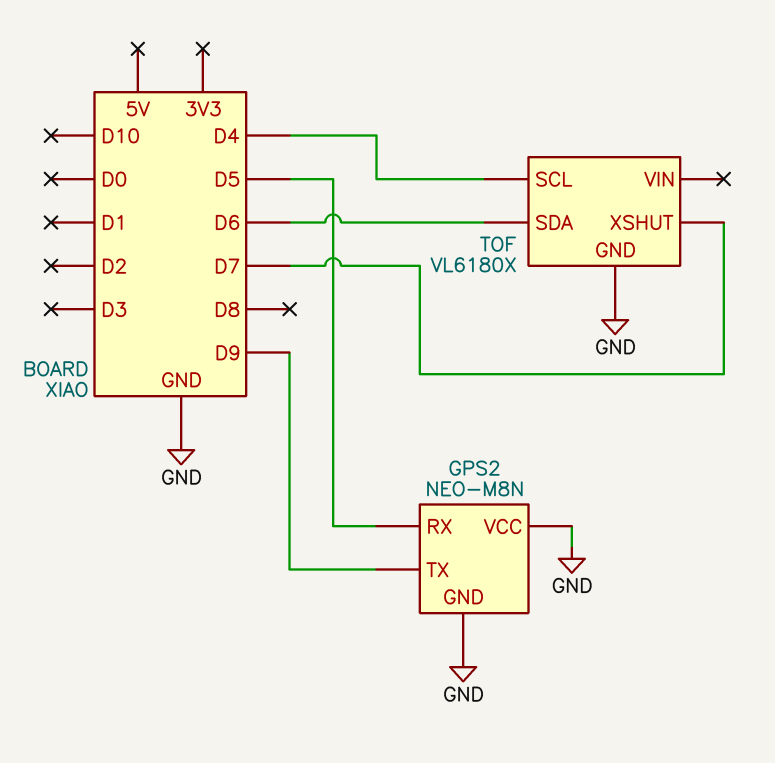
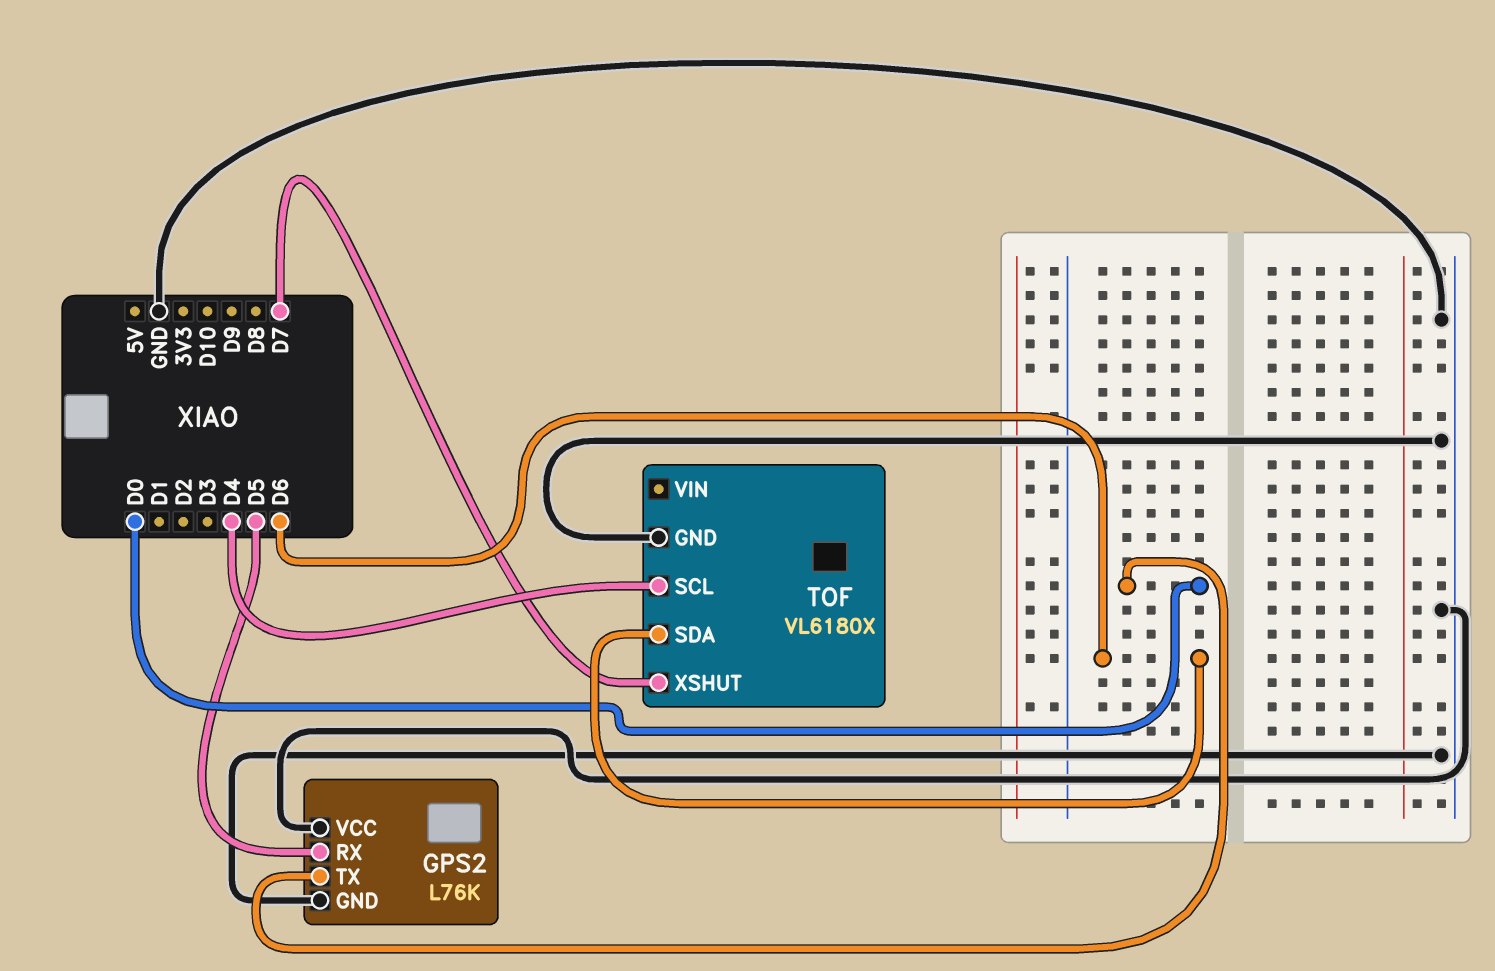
GPS2: NEO-M8N -> L76K
GPS2 pin TX: D9 -> D0

